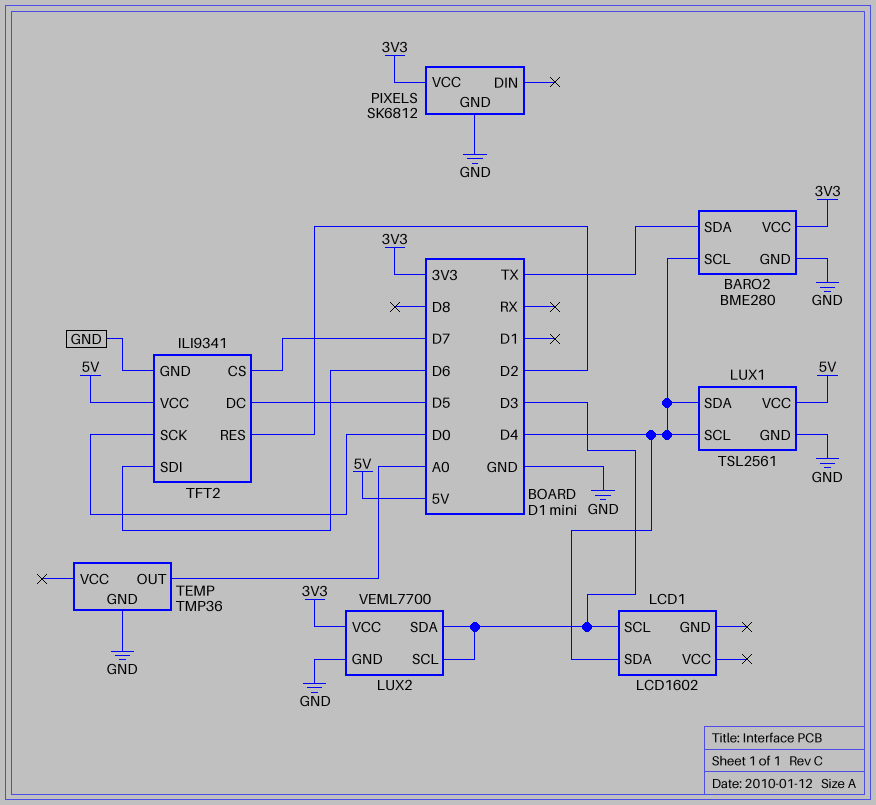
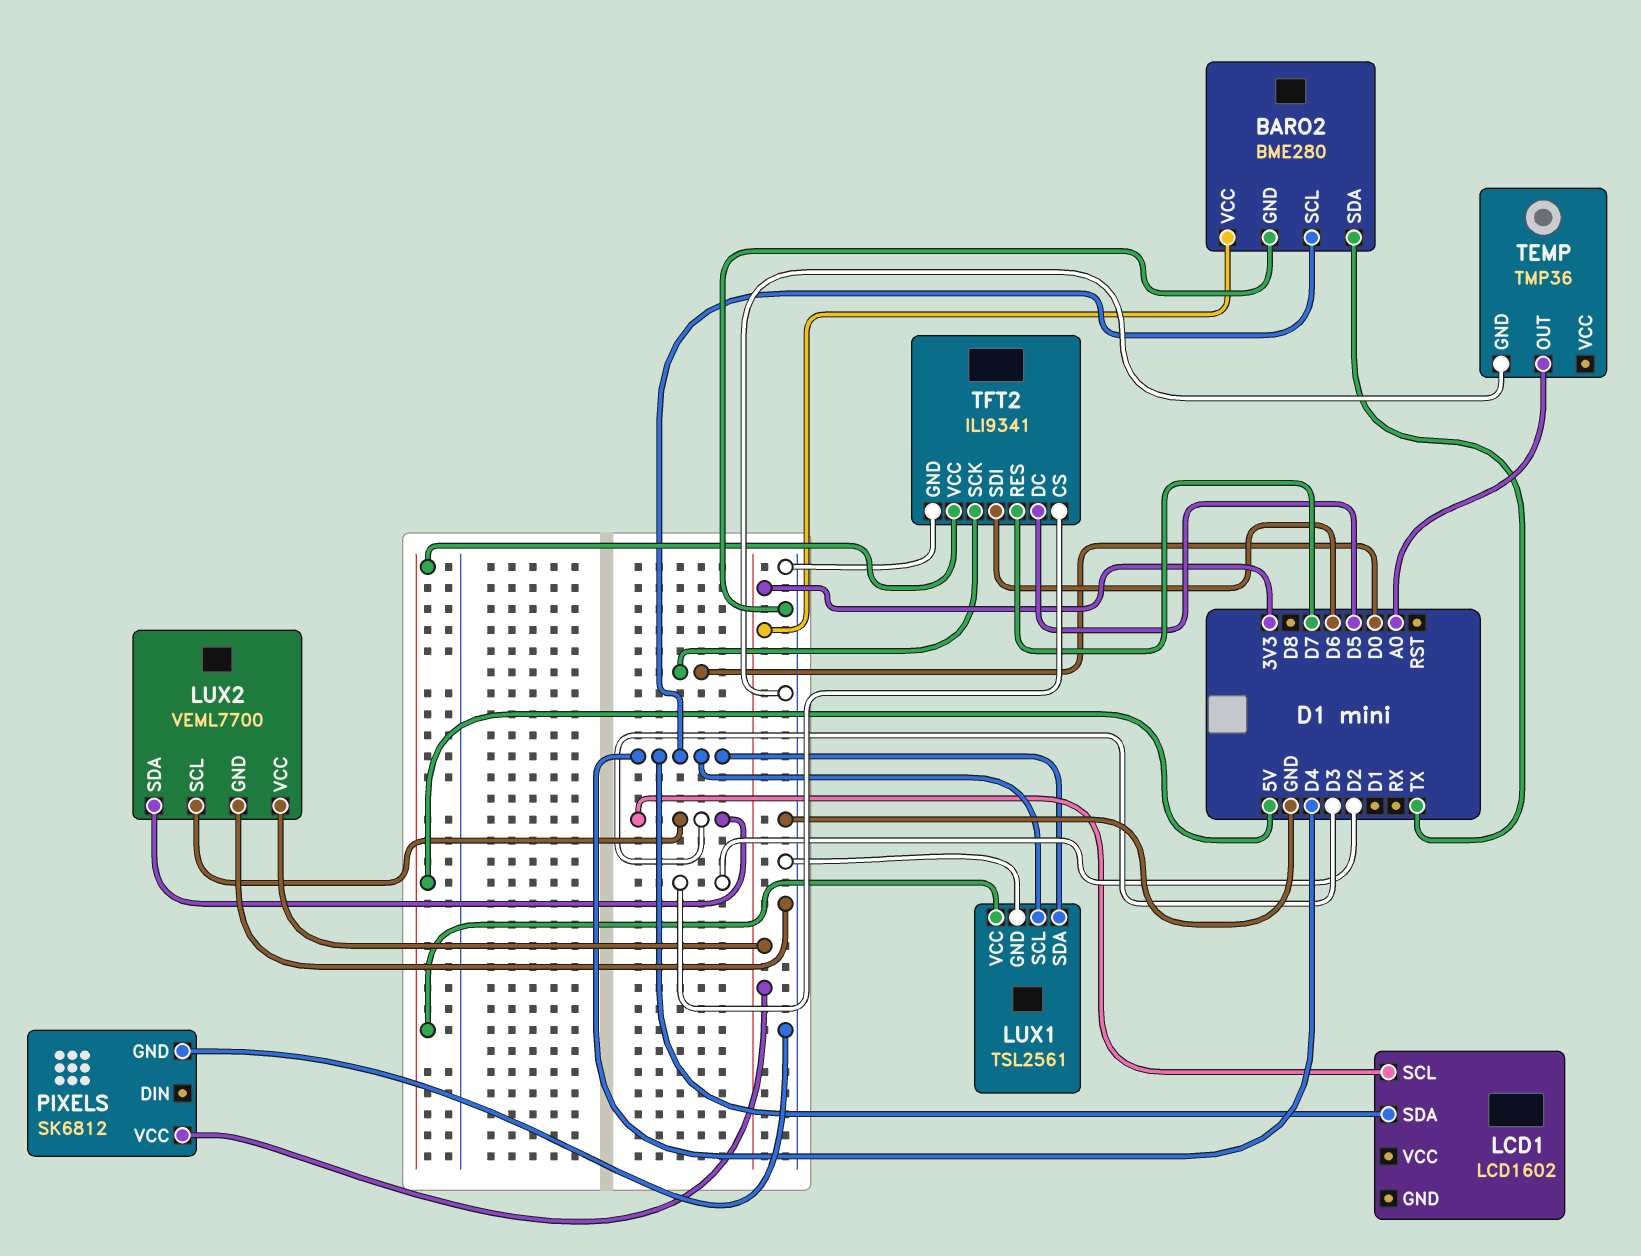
TFT2 pin CS: D7 -> D2
TFT2 pin RES: D2 -> D7

